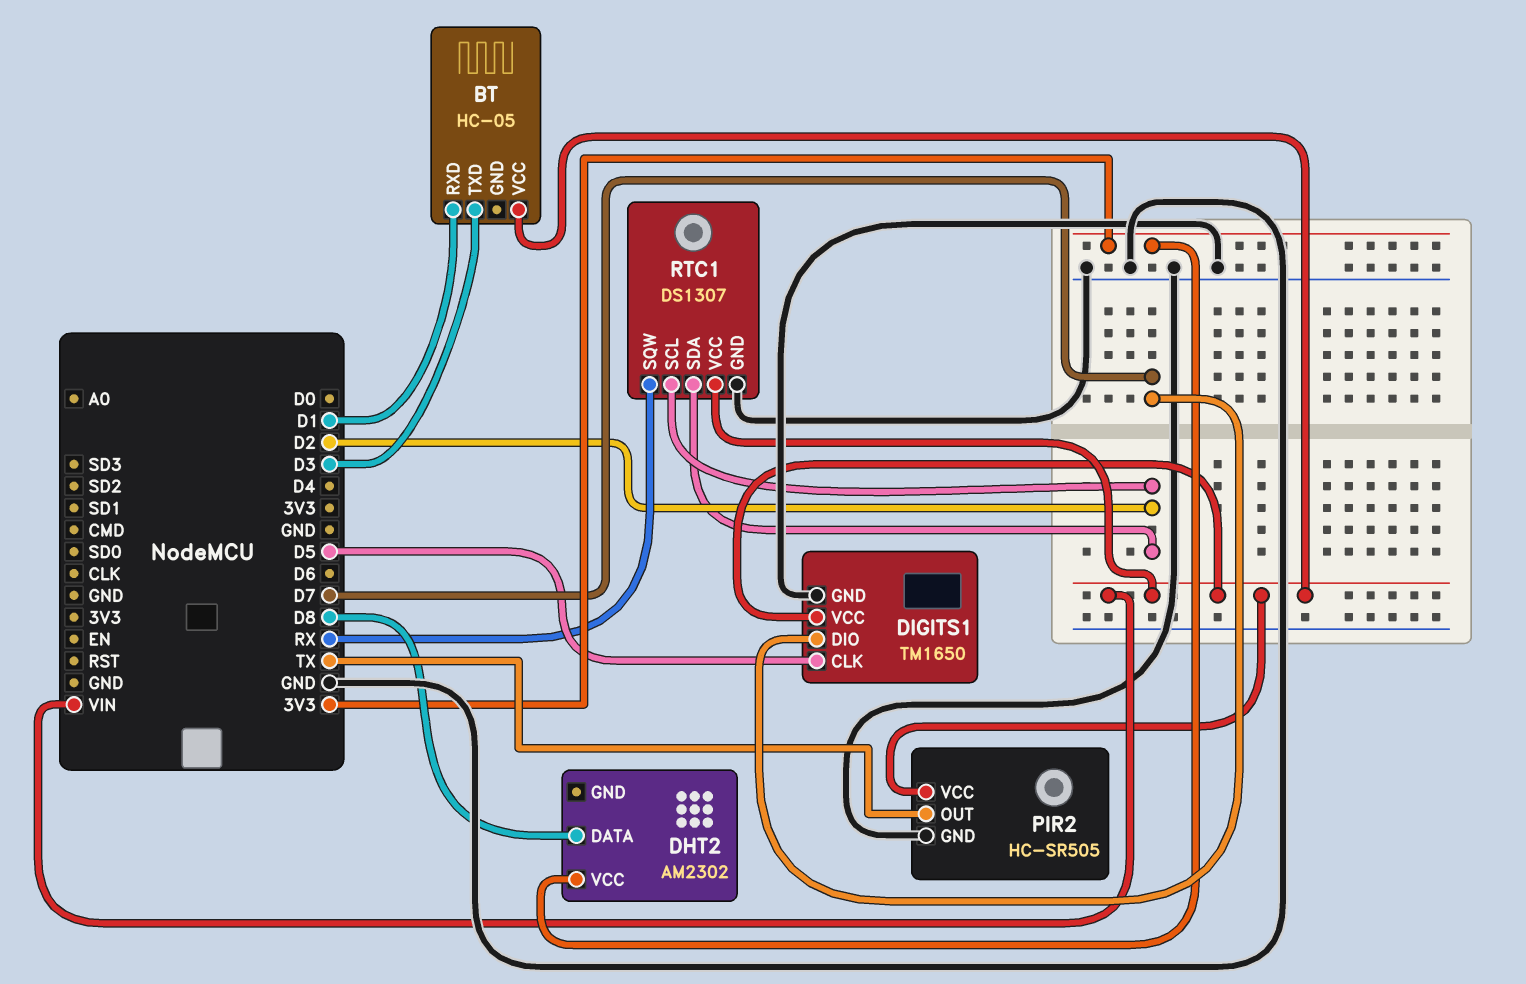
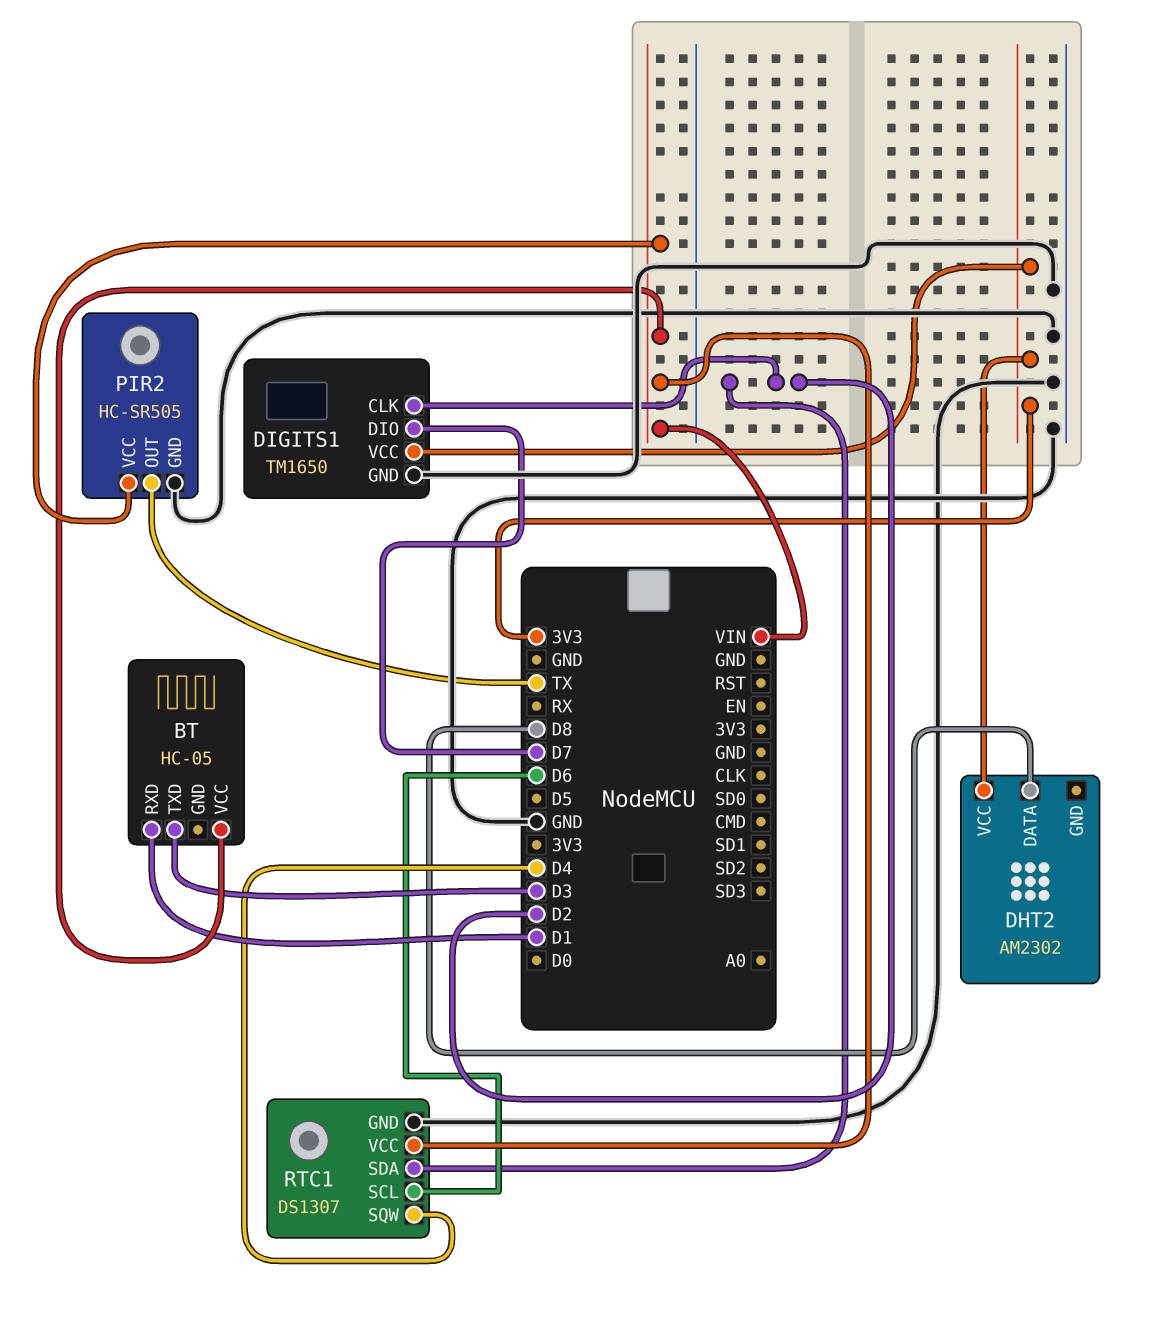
DIGITS1 pin CLK: D5 -> D2
DIGITS1 pin VCC: VIN -> 3V3
RTC1 pin SCL: D2 -> D6
RTC1 pin SQW: RX -> D4

